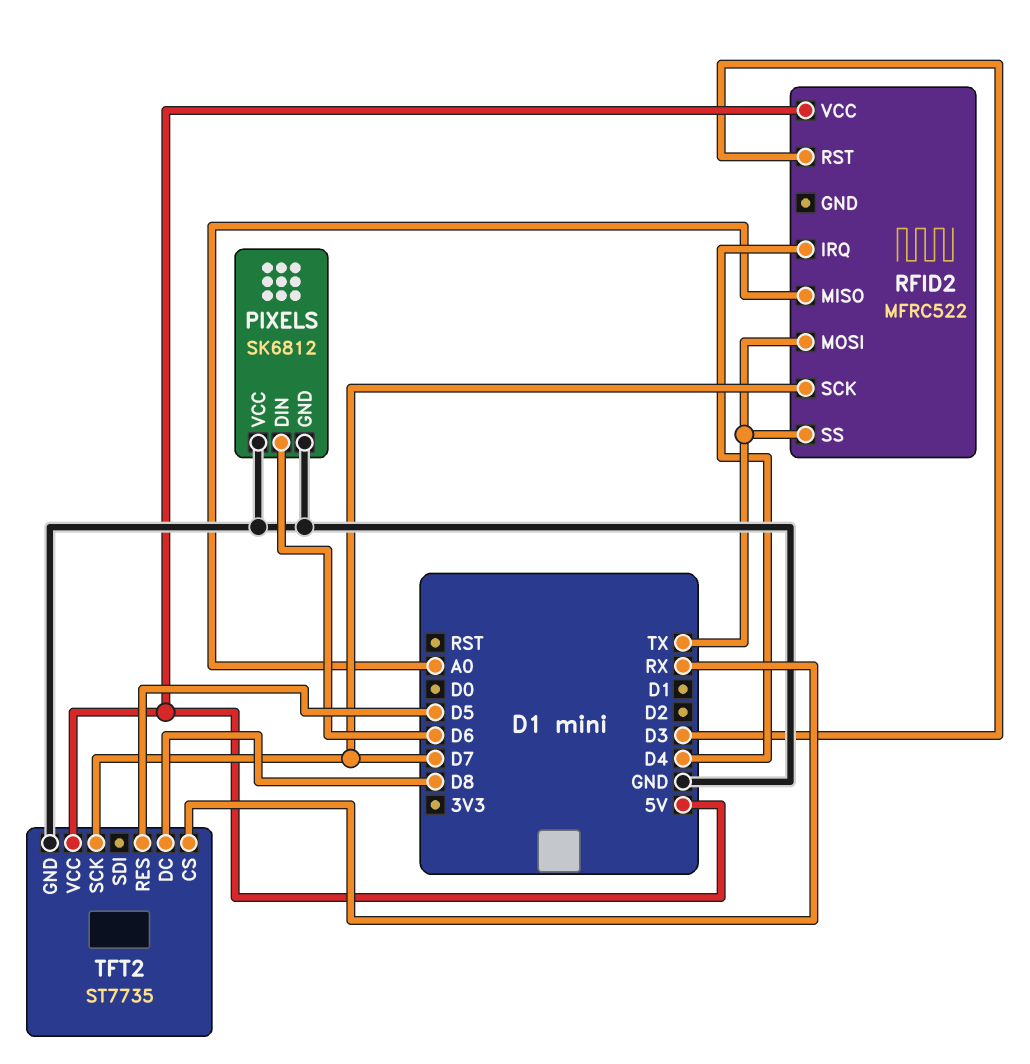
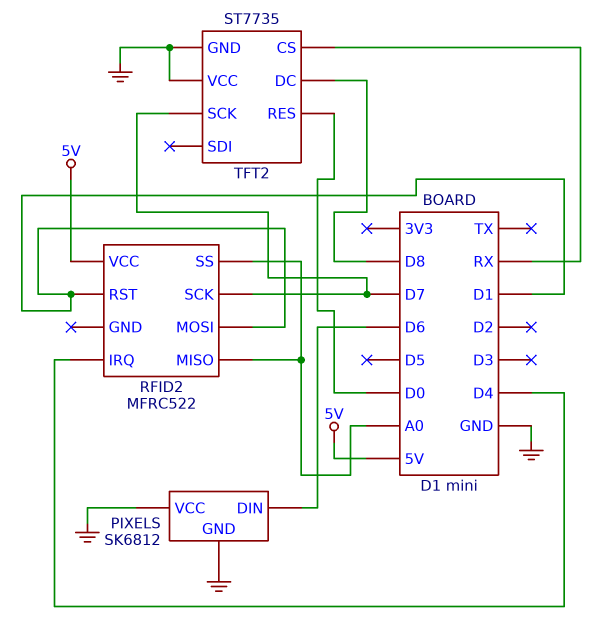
RFID2 pin MOSI: TX -> D1
RFID2 pin RST: D3 -> D1
RFID2 pin SS: TX -> A0
TFT2 pin RES: D5 -> D0
TFT2 pin VCC: 5V -> GND

